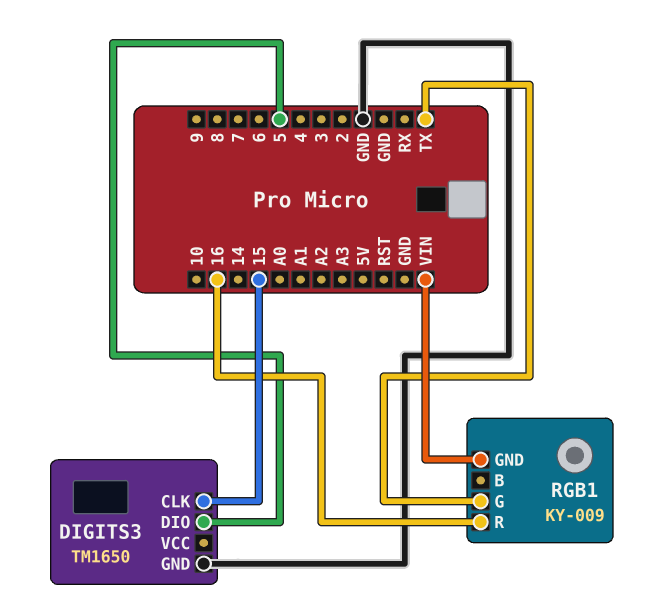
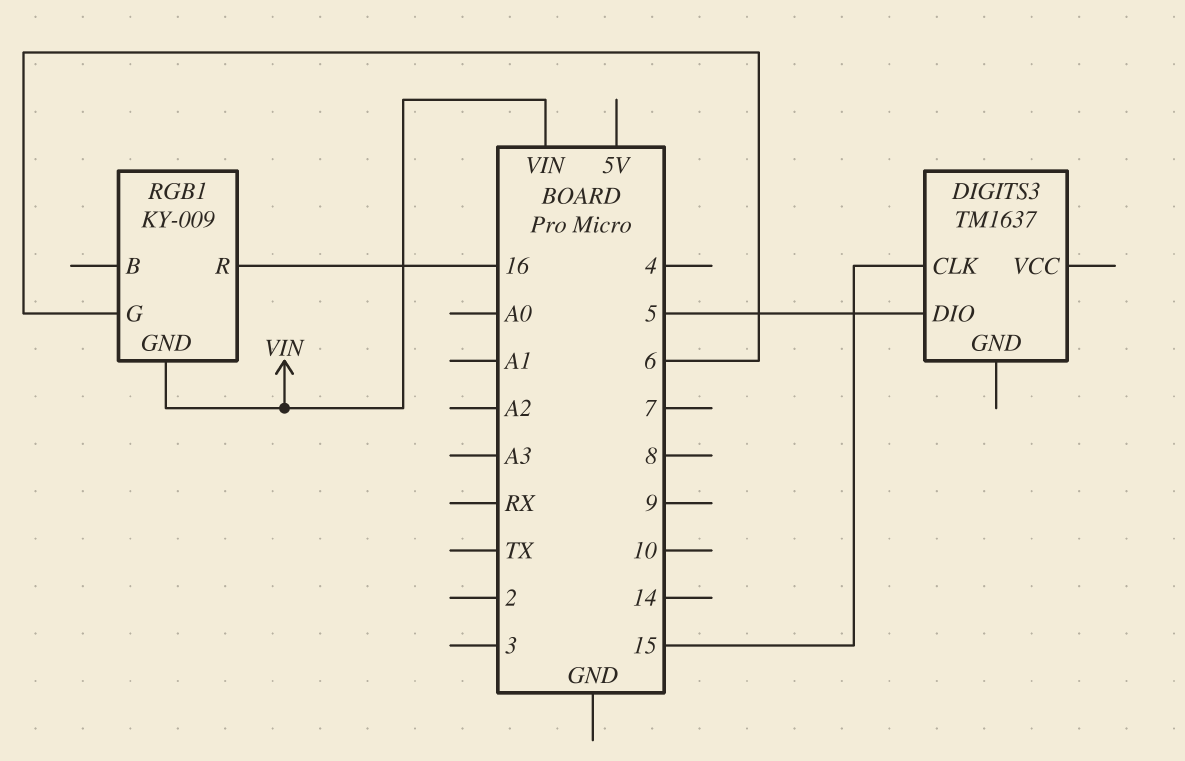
DIGITS3: TM1650 -> TM1637
DIGITS3 pin GND: GND -> none
RGB1 pin G: TX -> 6

